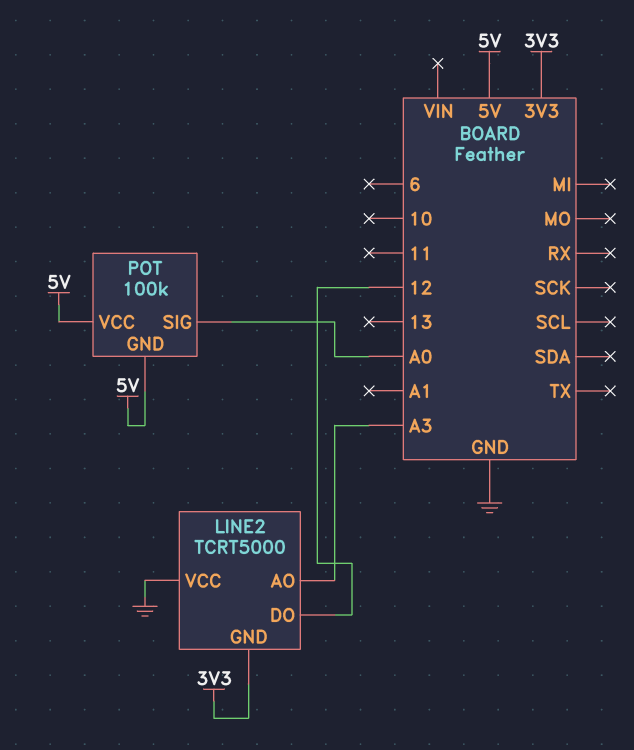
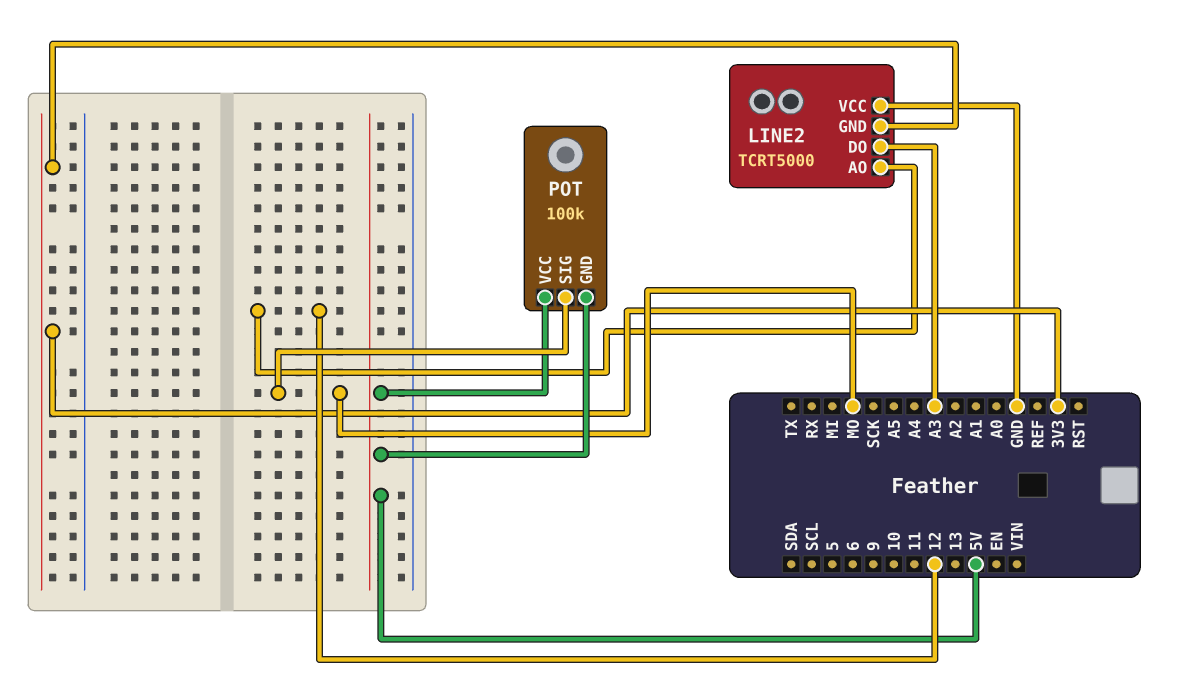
LINE2 pin AO: A3 -> 12
LINE2 pin DO: 12 -> A3
POT pin SIG: A0 -> MO

